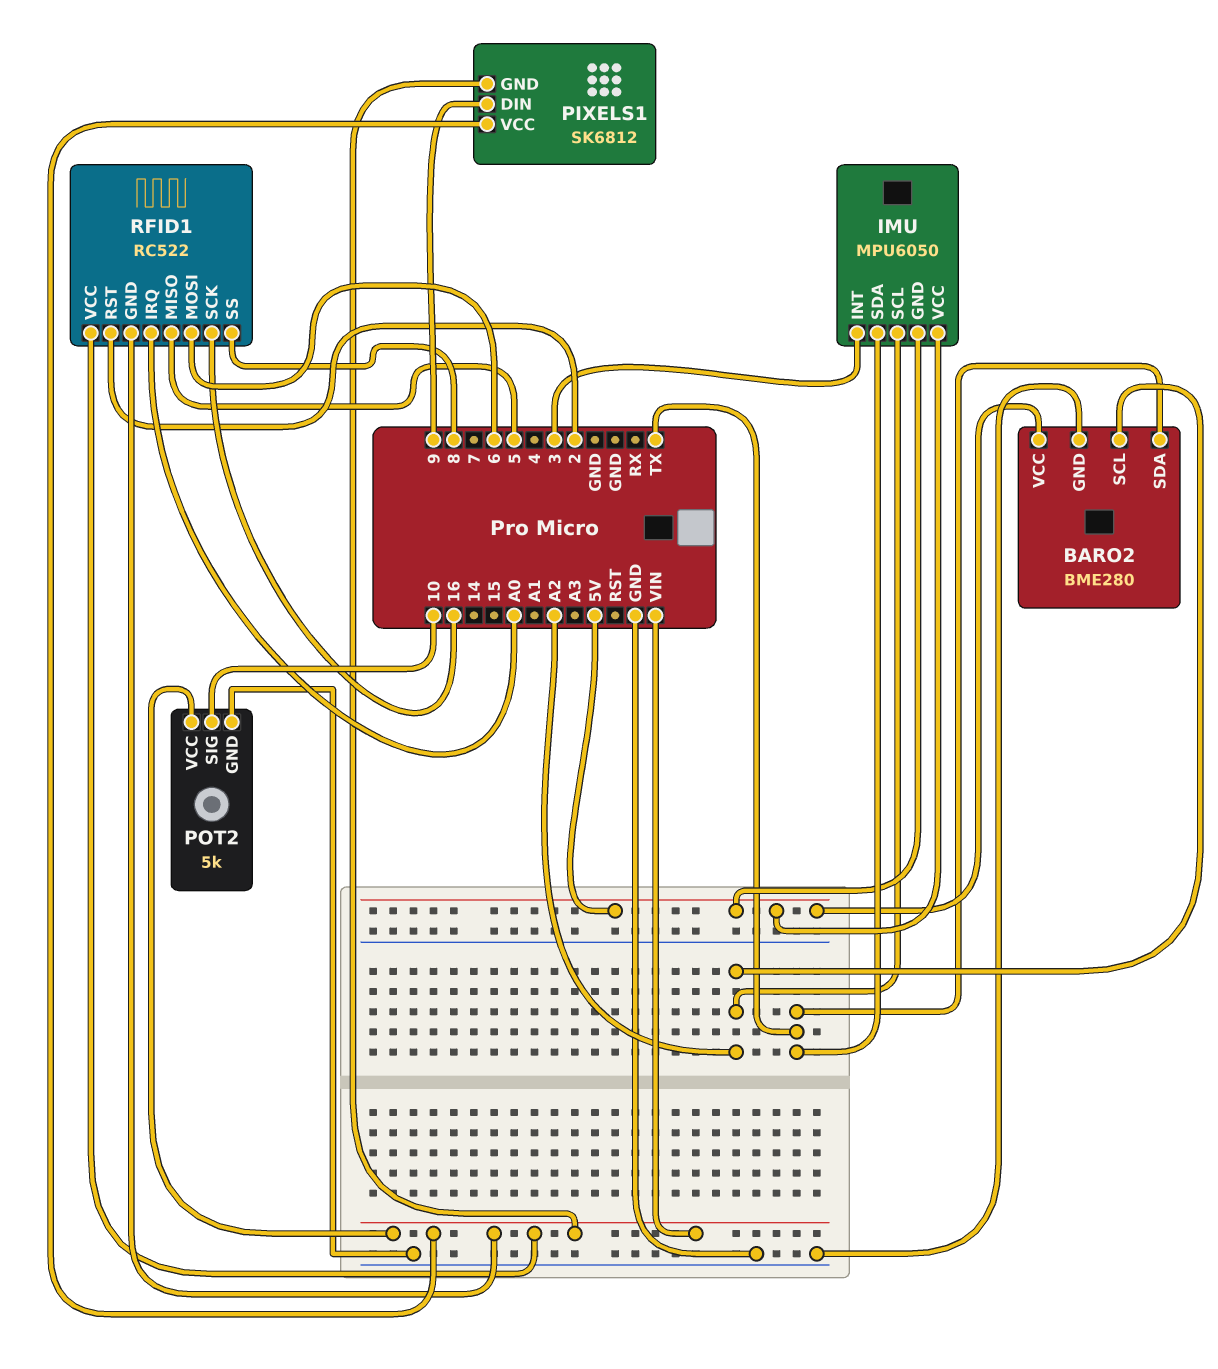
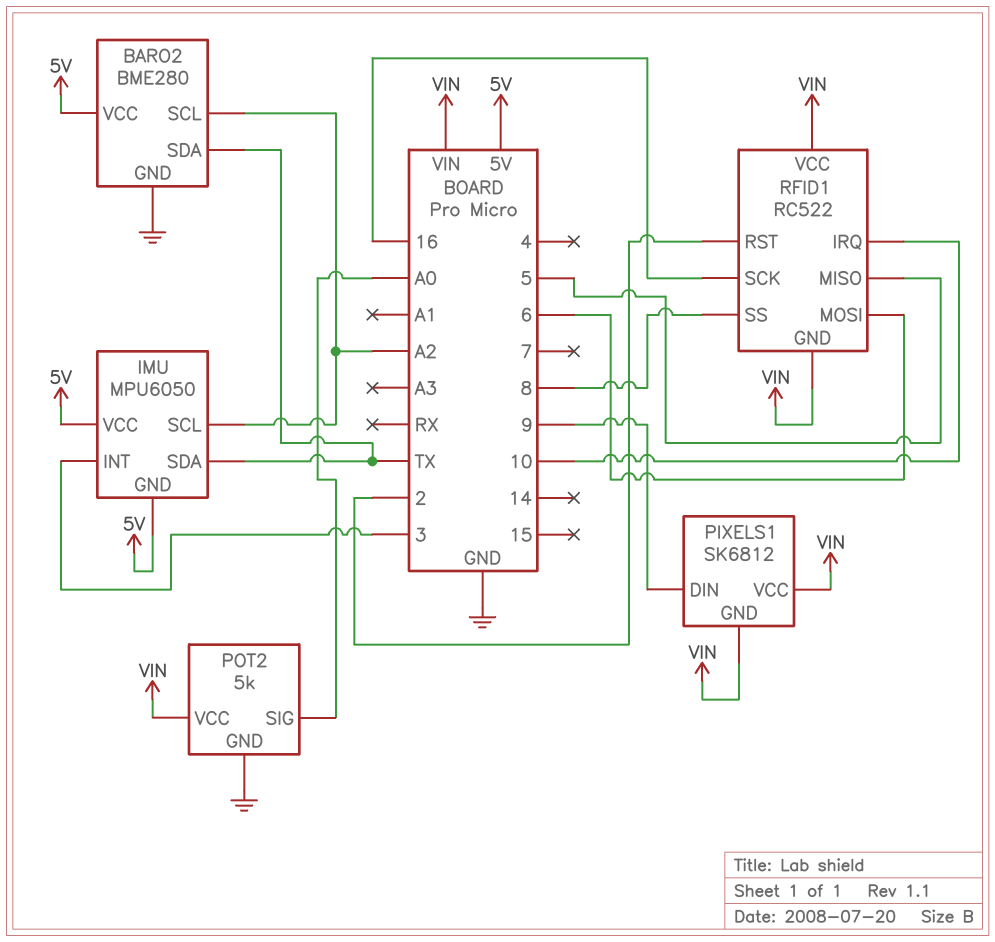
POT2 pin SIG: 10 -> A0
RFID1 pin IRQ: A0 -> 10

